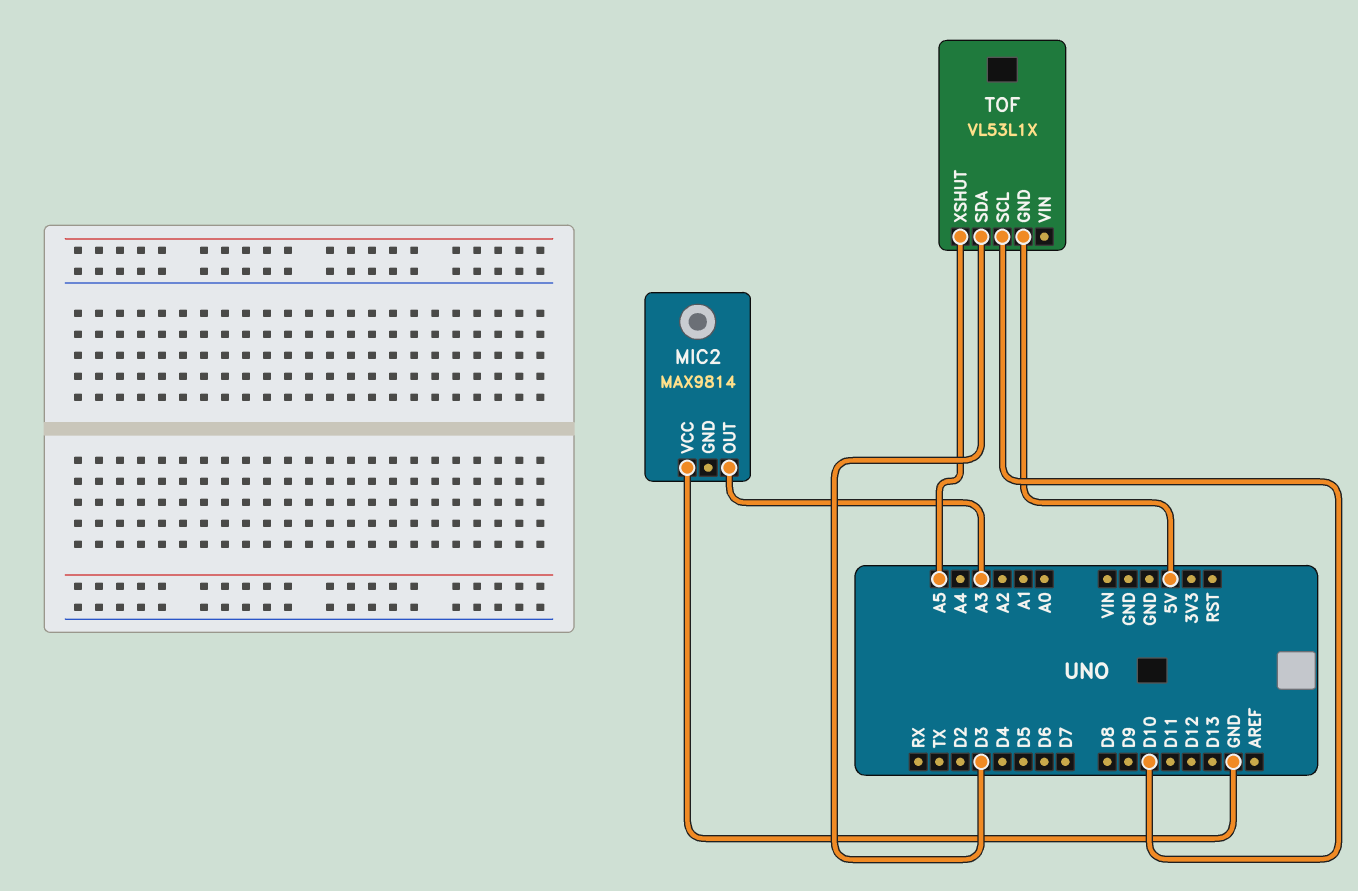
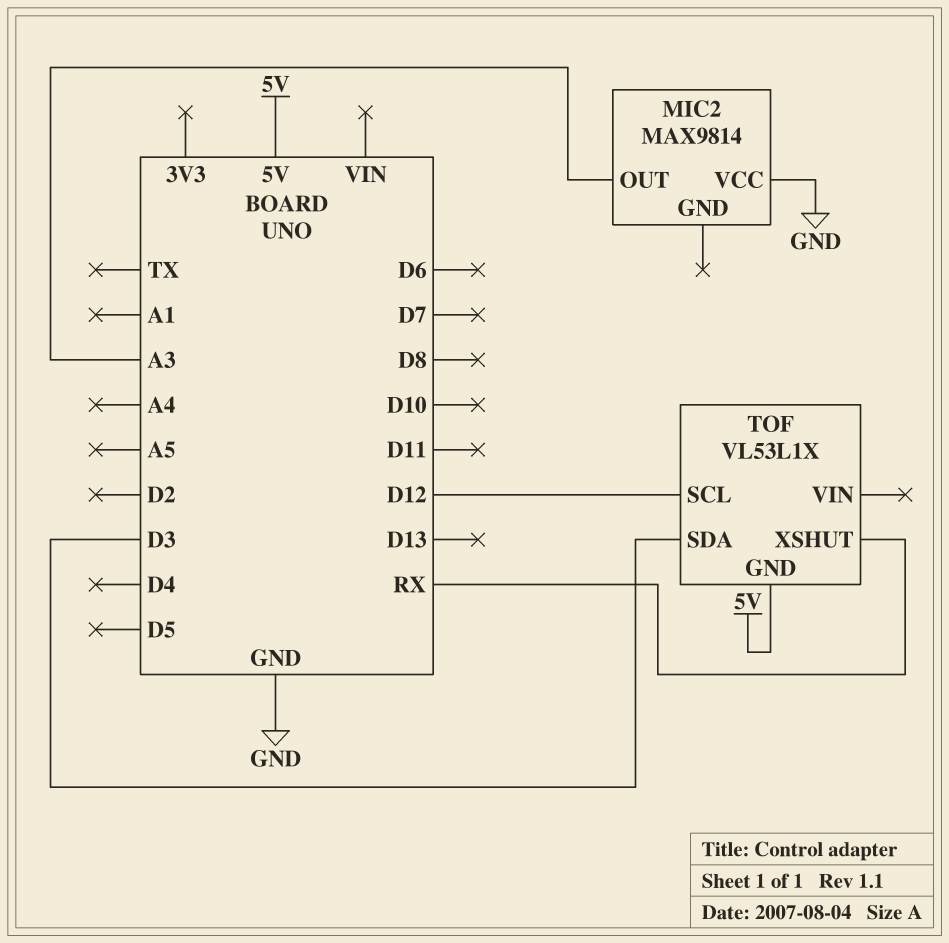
TOF pin SCL: D10 -> D12
TOF pin XSHUT: A5 -> RX

